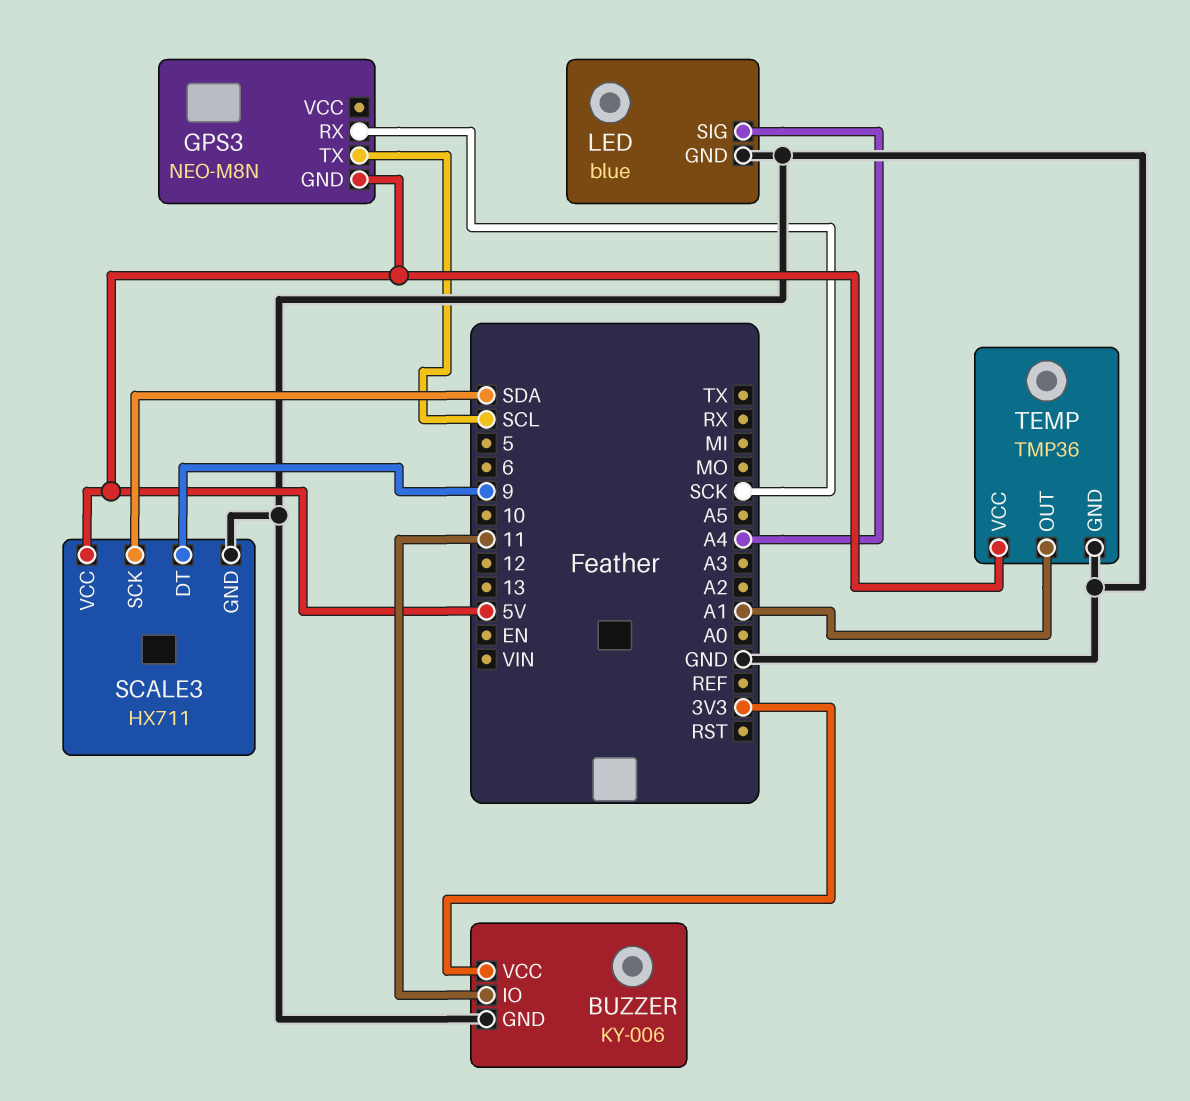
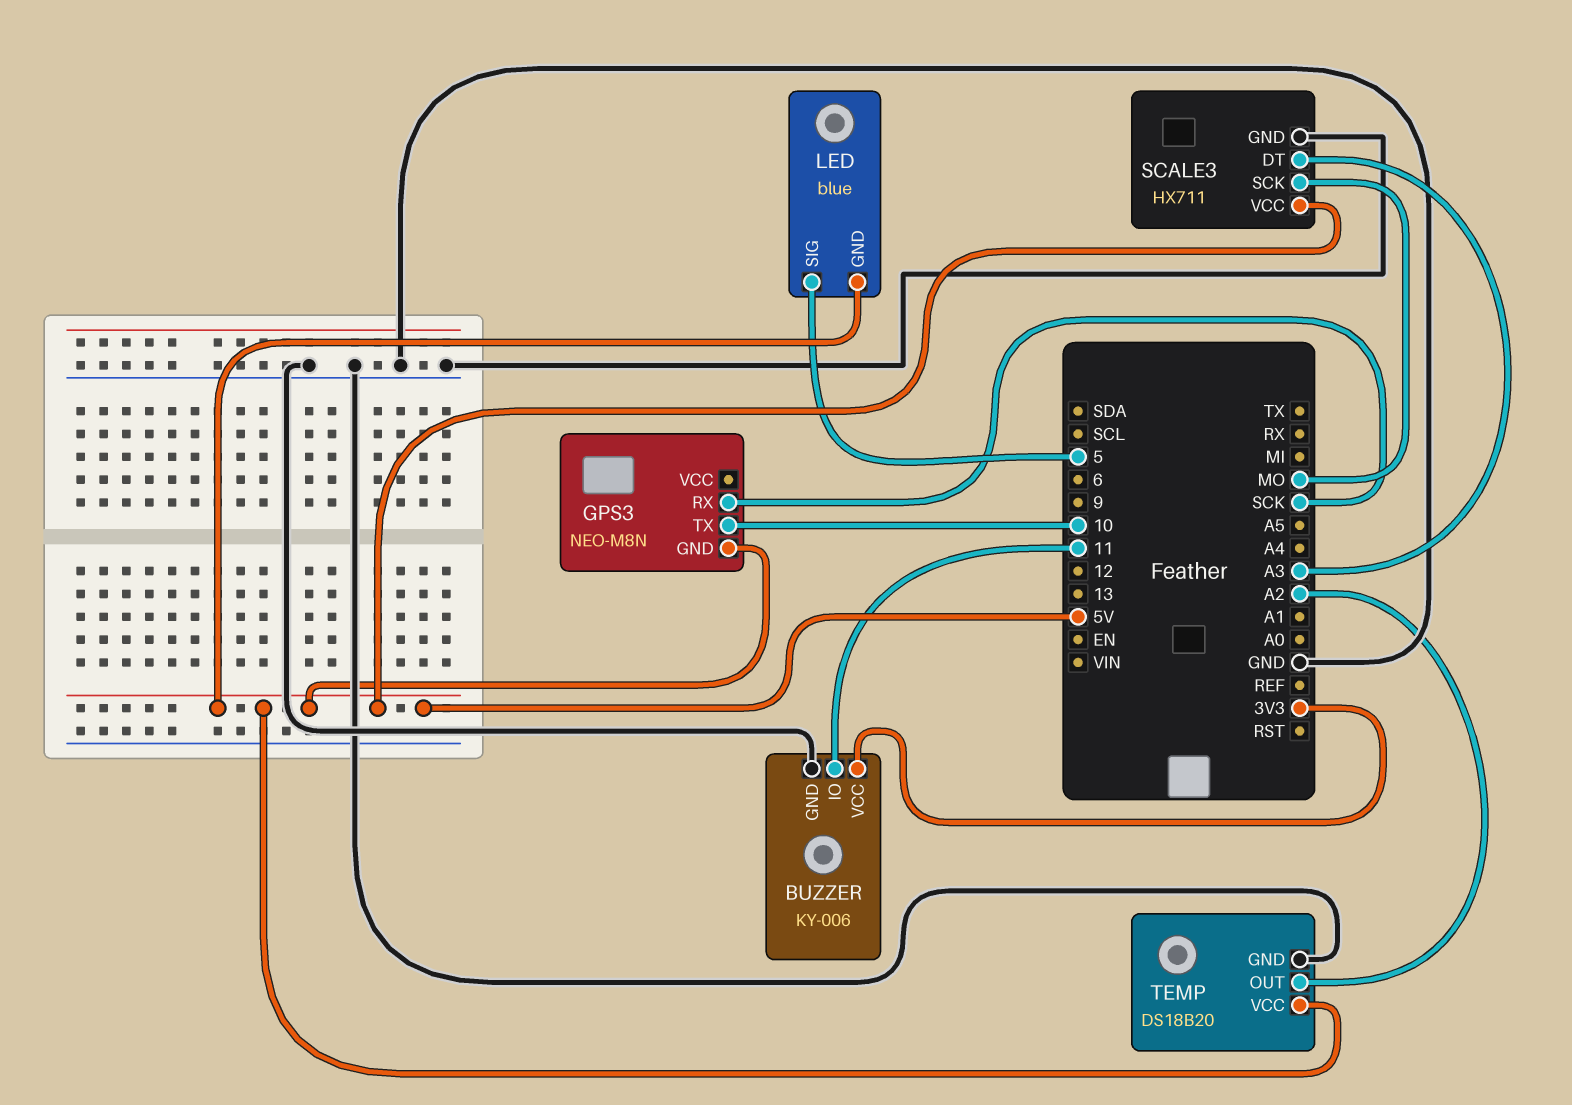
GPS3 pin TX: SCL -> 10
LED pin GND: GND -> 5V
LED pin SIG: A4 -> 5
SCALE3 pin DT: 9 -> A3
SCALE3 pin SCK: SDA -> MO
TEMP: TMP36 -> DS18B20
TEMP pin OUT: A1 -> A2

